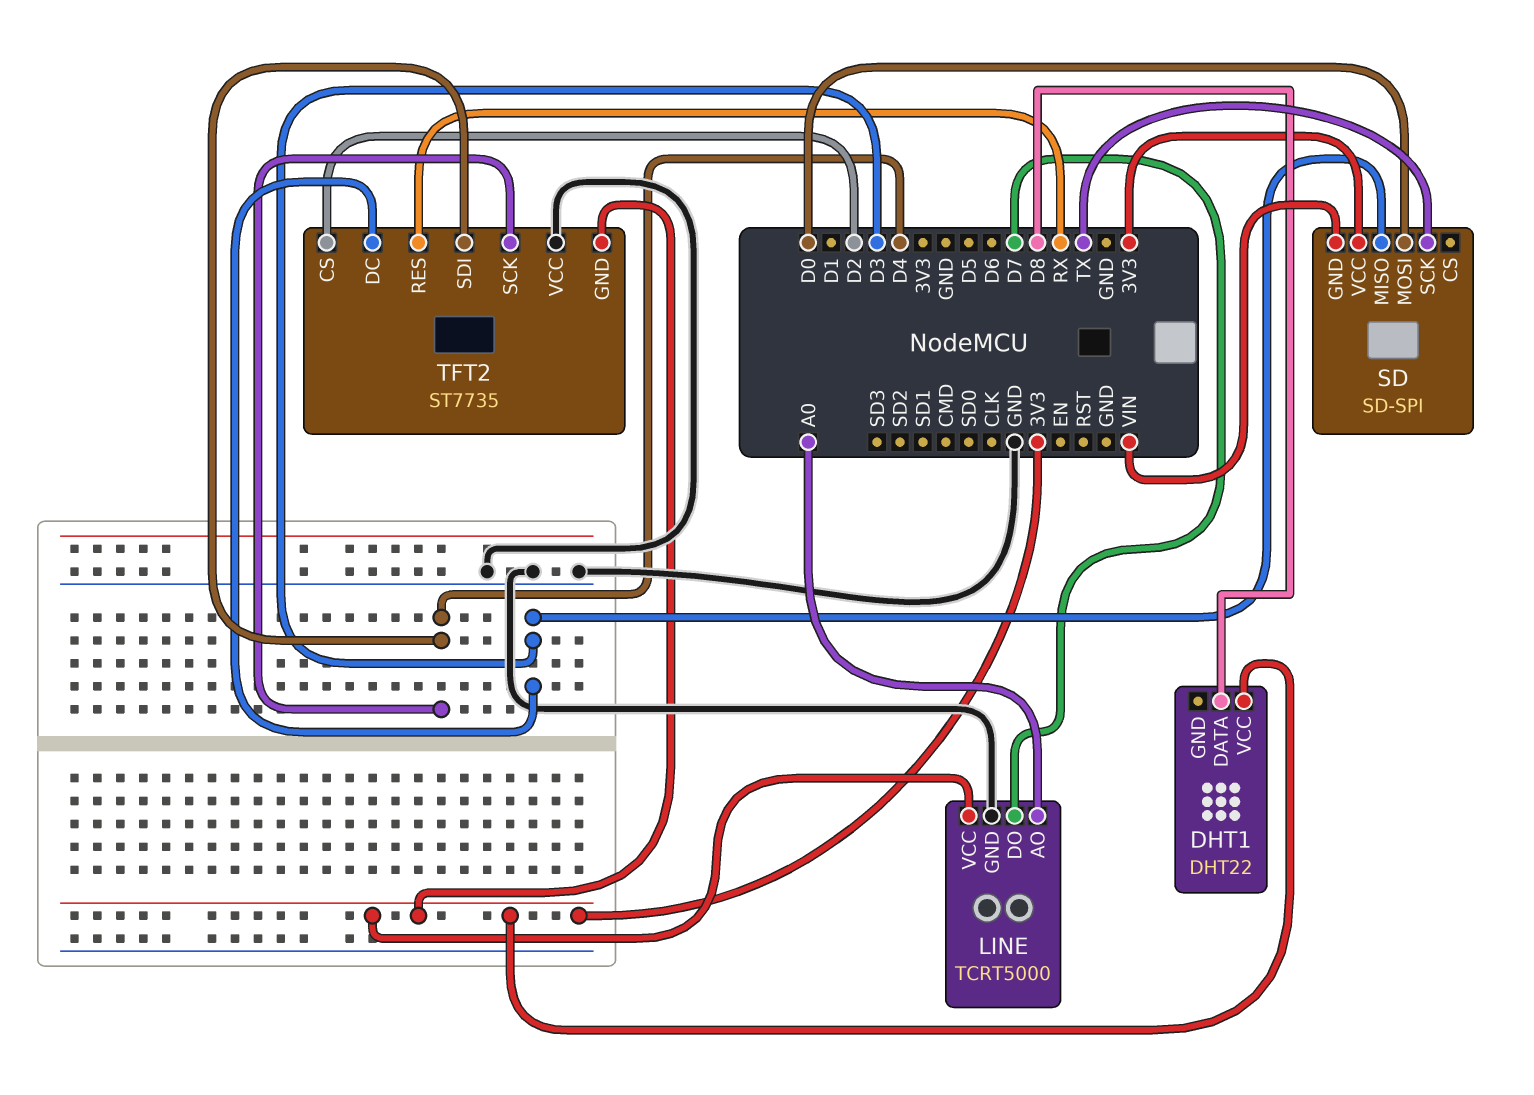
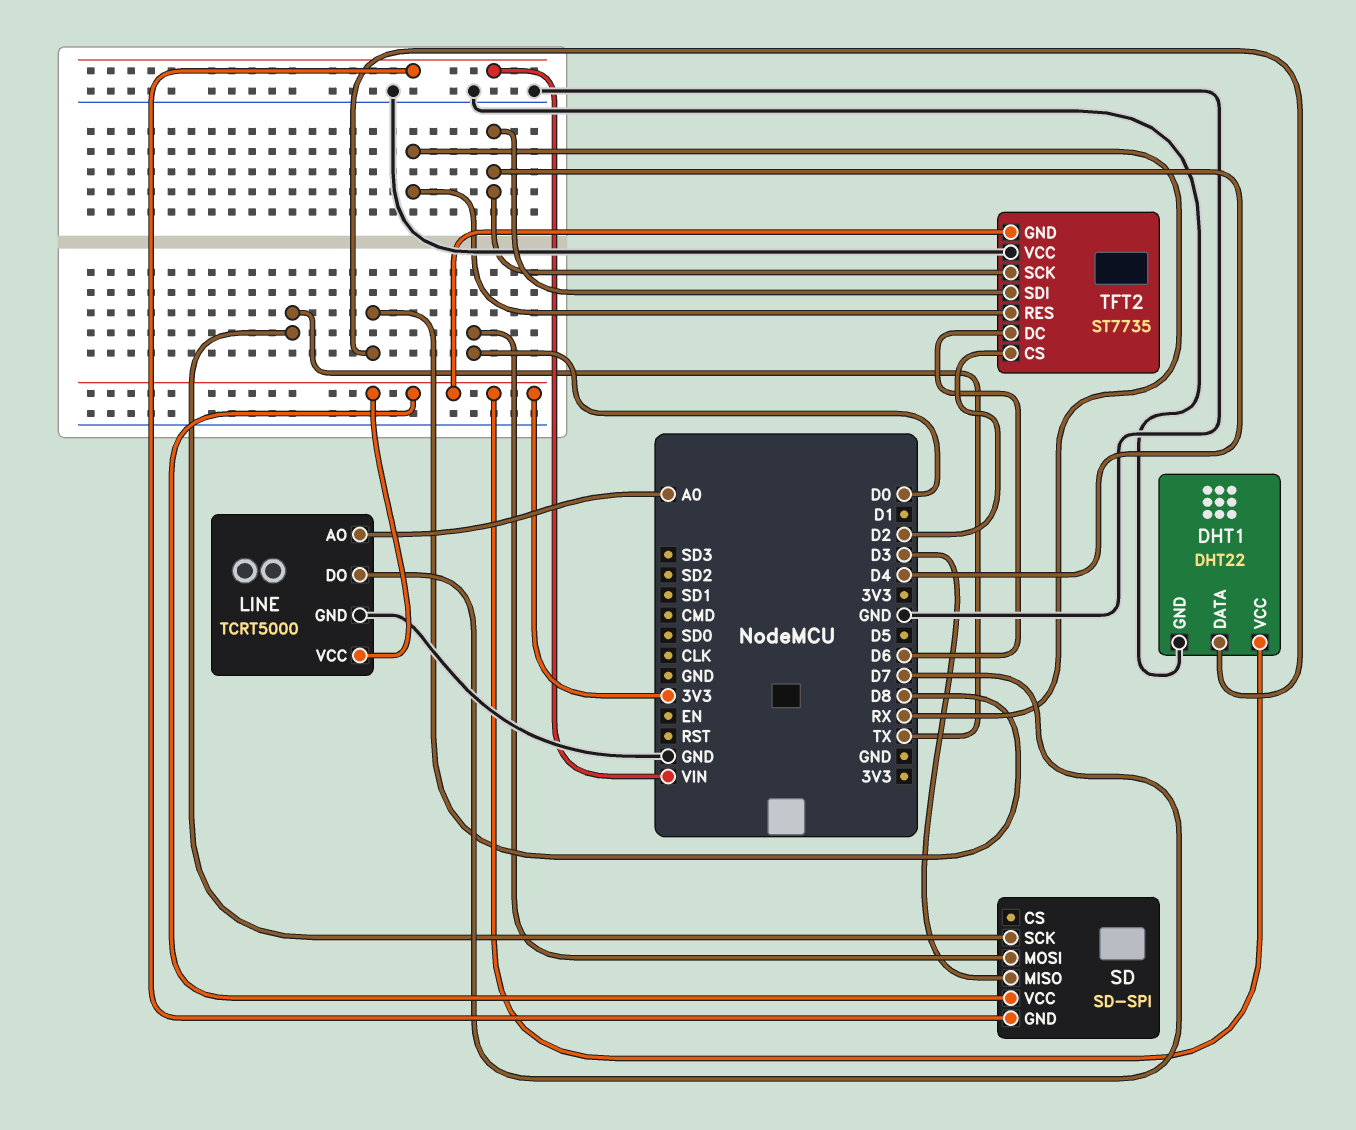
DHT1 pin GND: none -> GND
TFT2 pin DC: D3 -> D6

